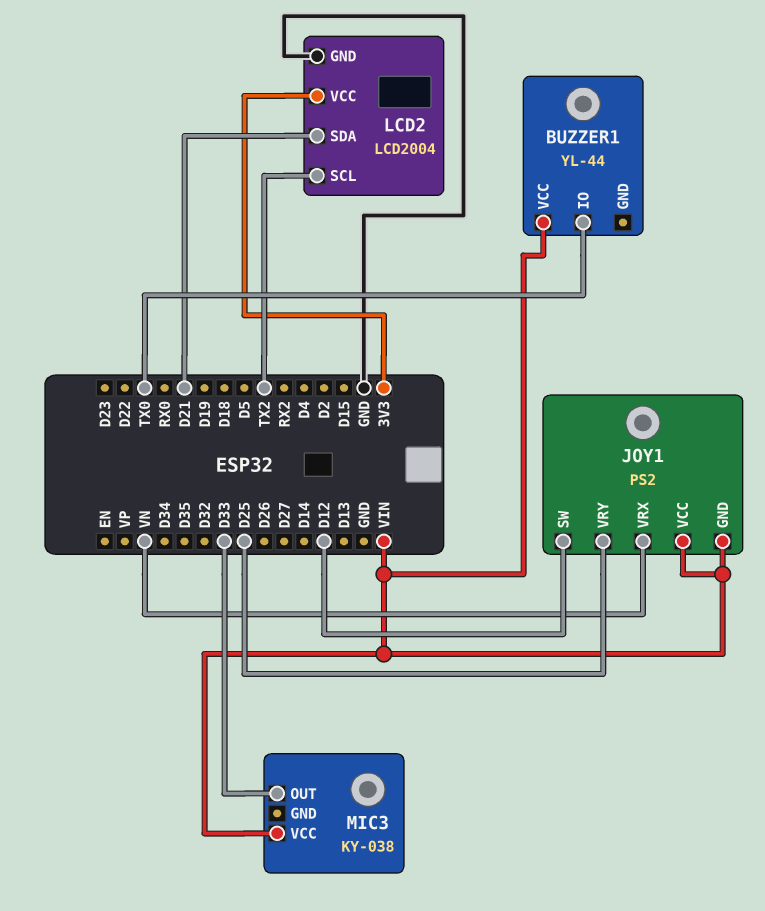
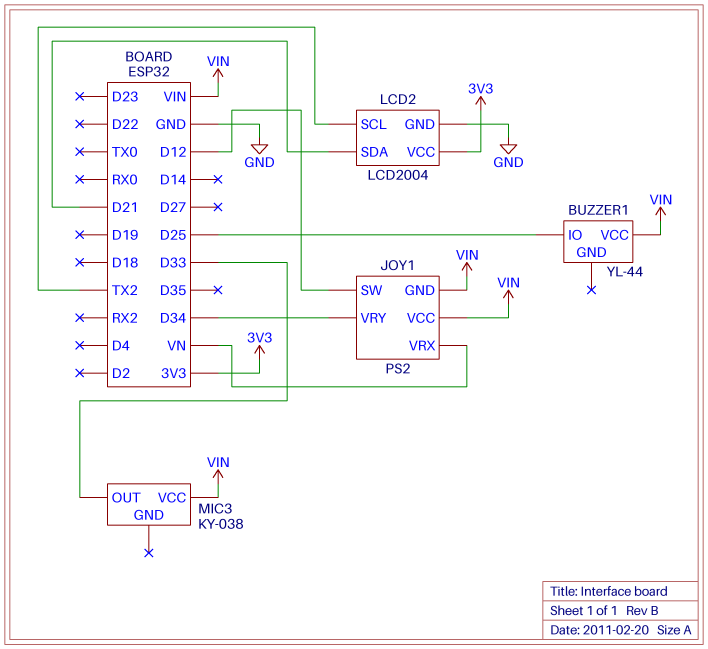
BUZZER1 pin IO: TX0 -> D25
JOY1 pin VRY: D25 -> D34

